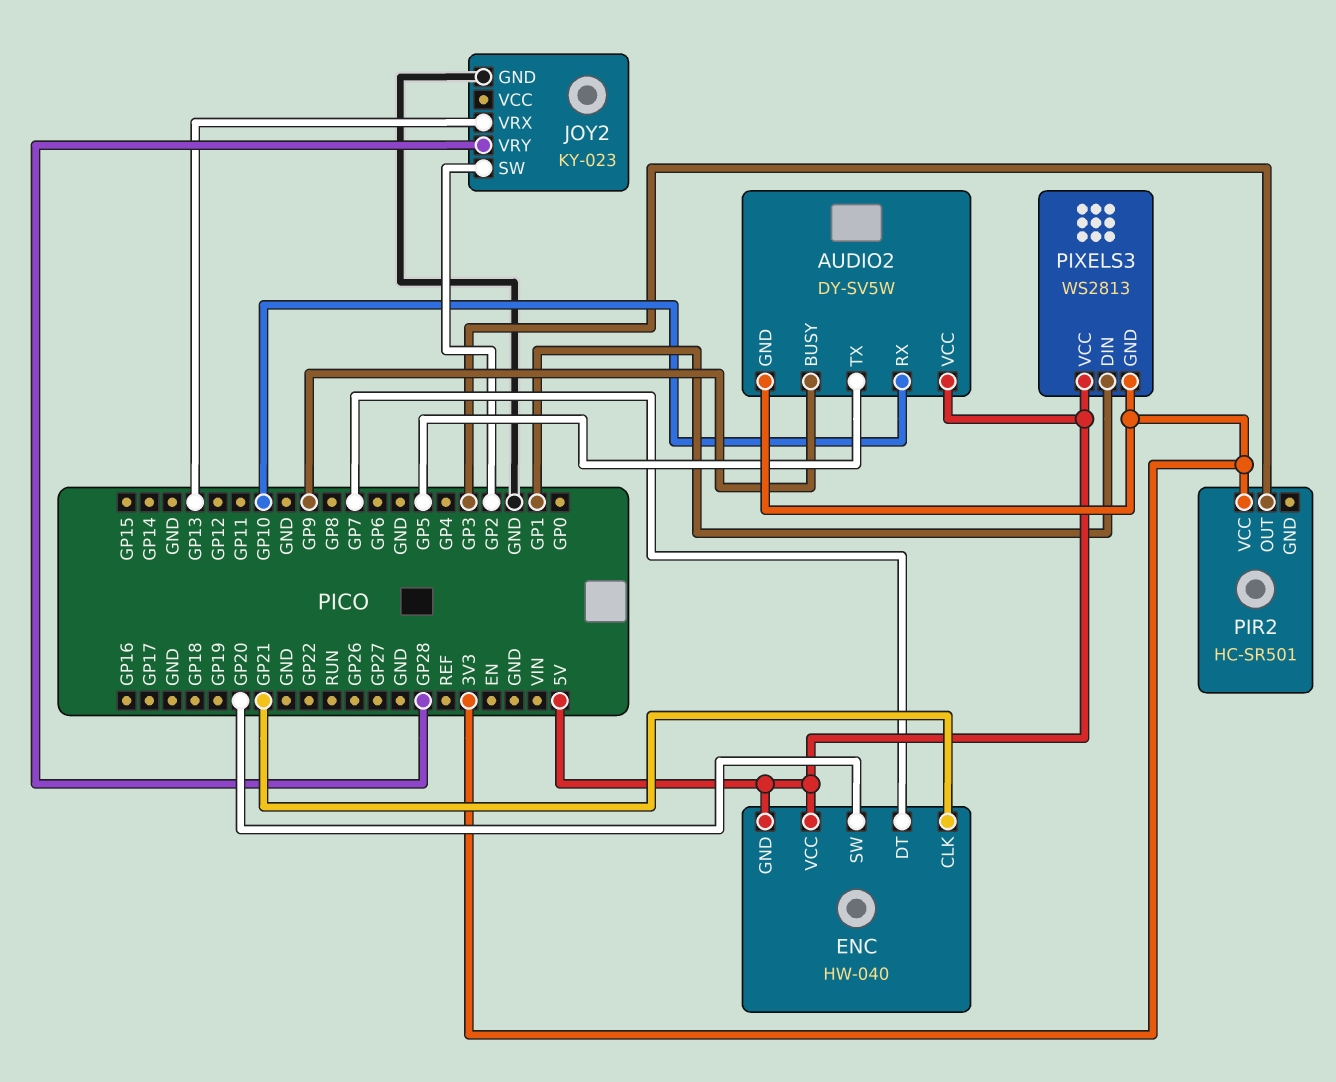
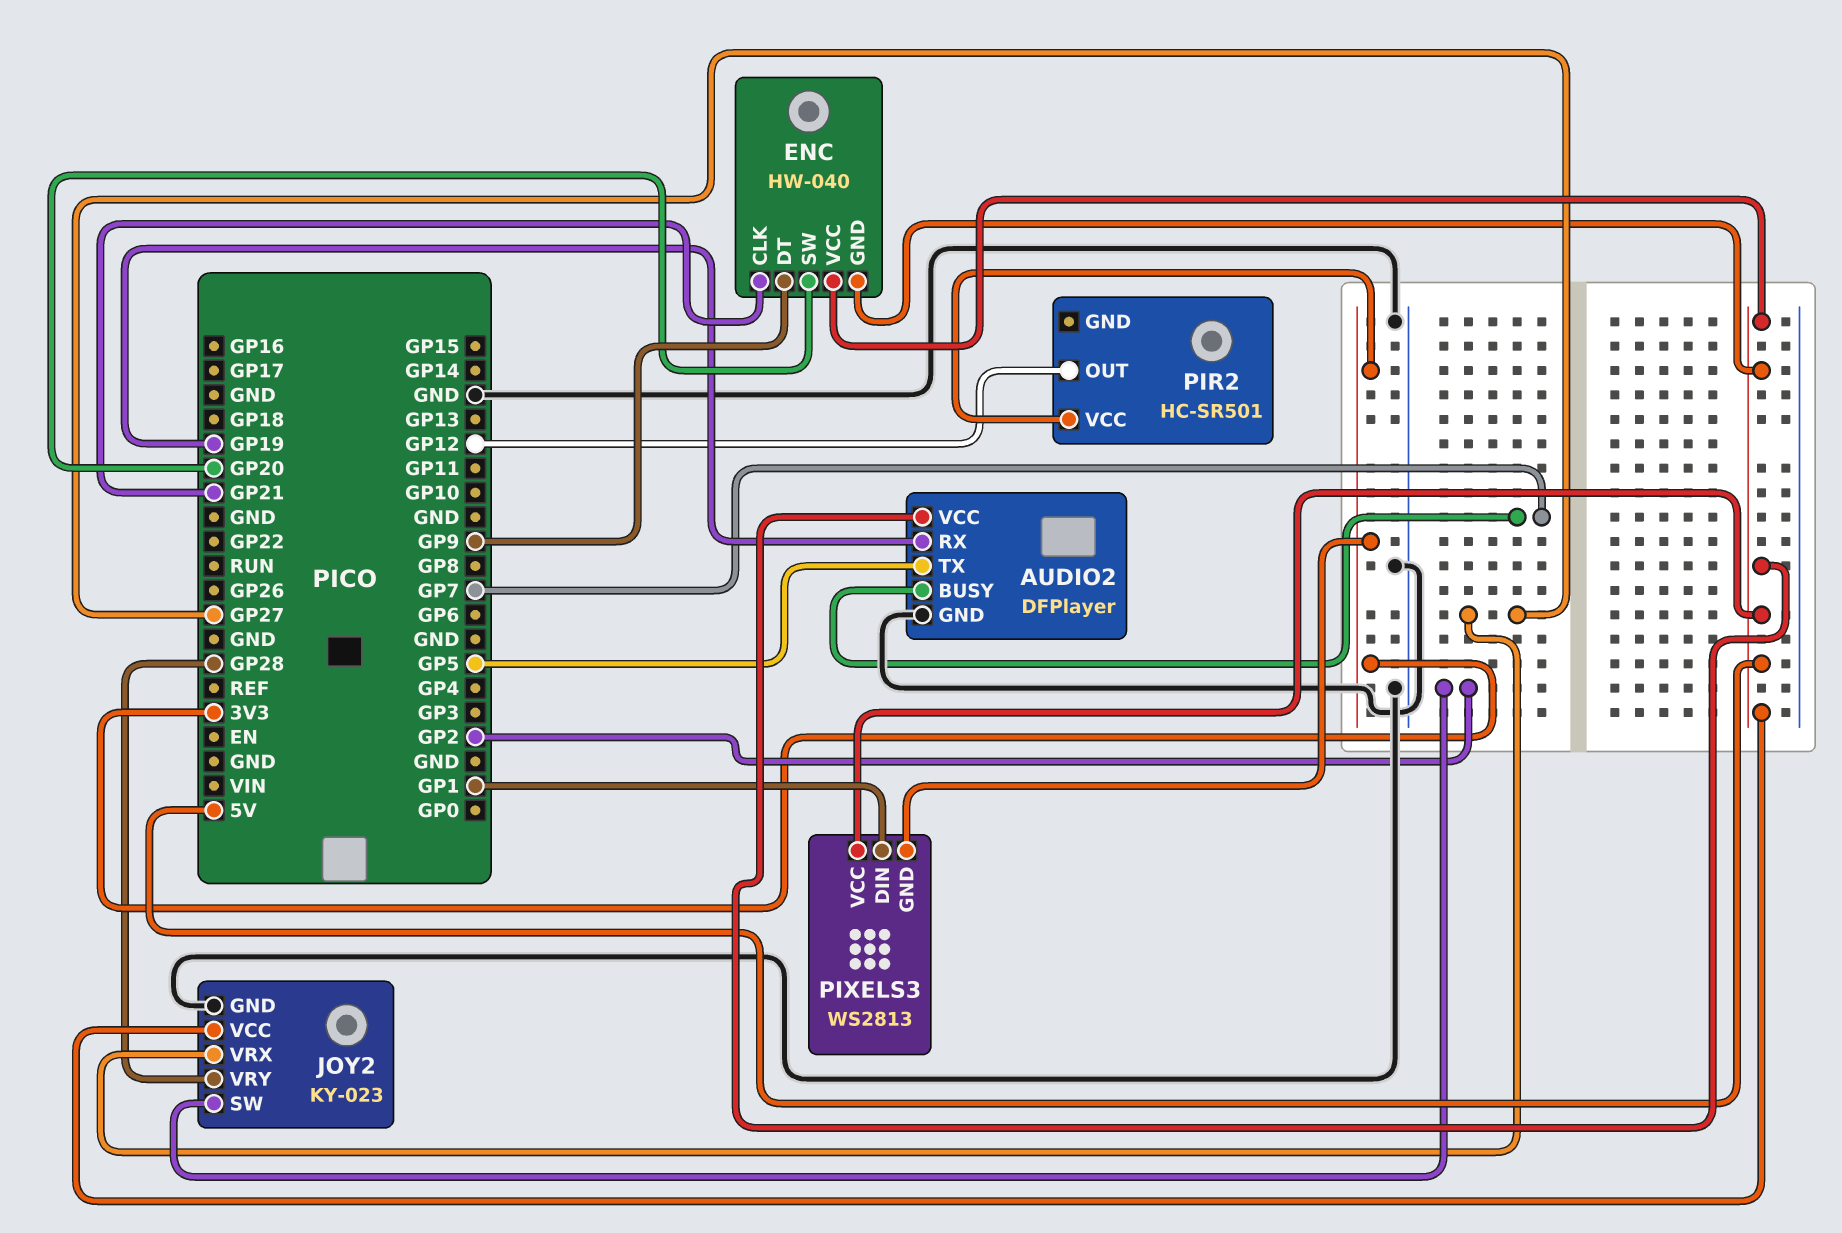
AUDIO2: DY-SV5W -> DFPlayer
AUDIO2 pin BUSY: GP9 -> GP7
AUDIO2 pin GND: 3V3 -> GND
AUDIO2 pin RX: GP10 -> GP19
ENC pin DT: GP7 -> GP9
JOY2 pin VCC: none -> 5V
JOY2 pin VRX: GP13 -> GP27
PIR2 pin OUT: GP3 -> GP12

